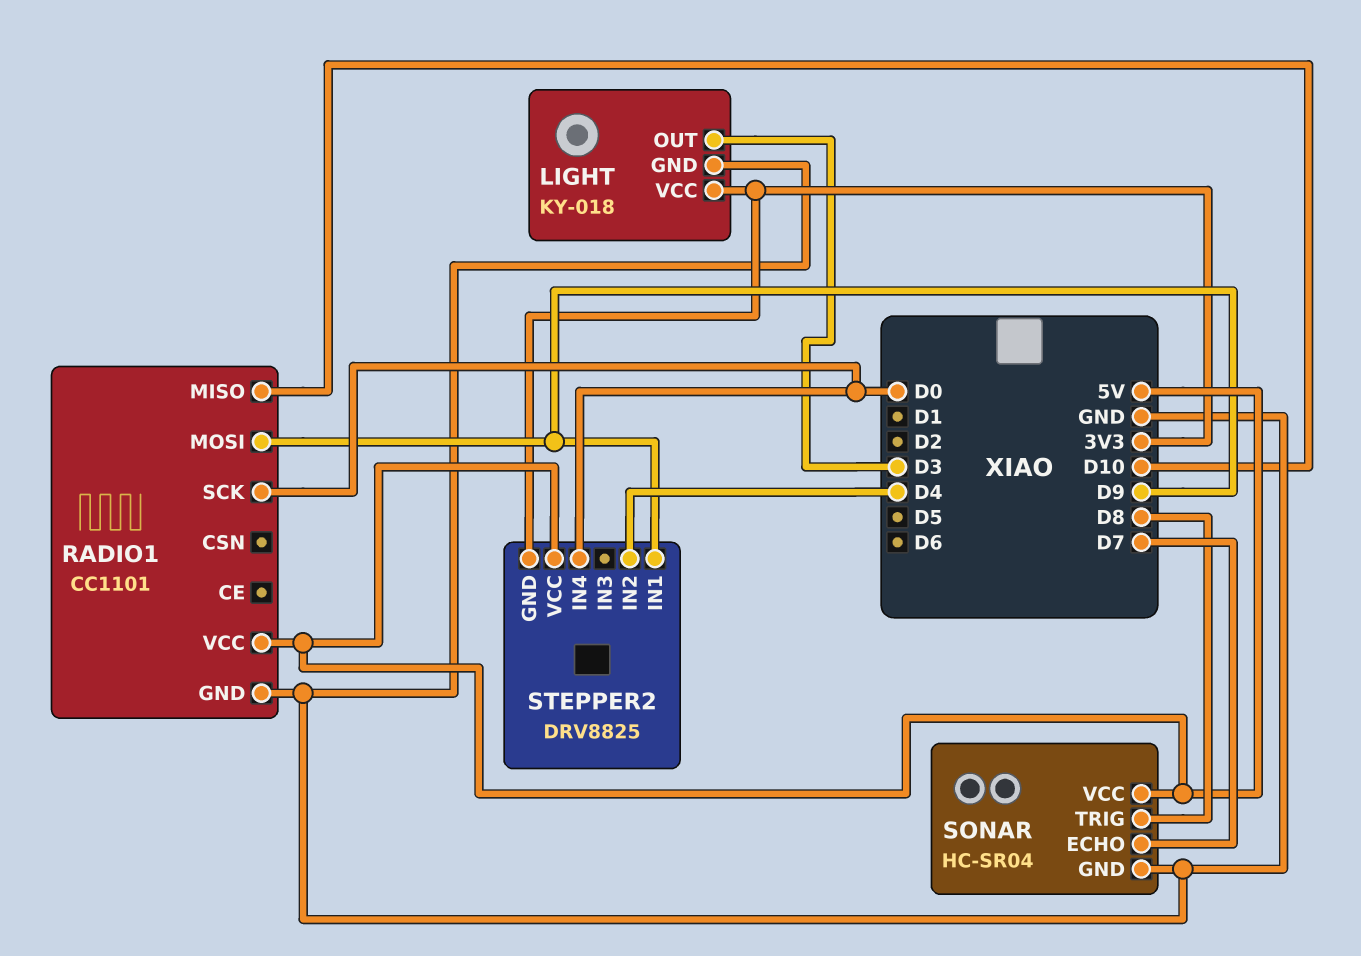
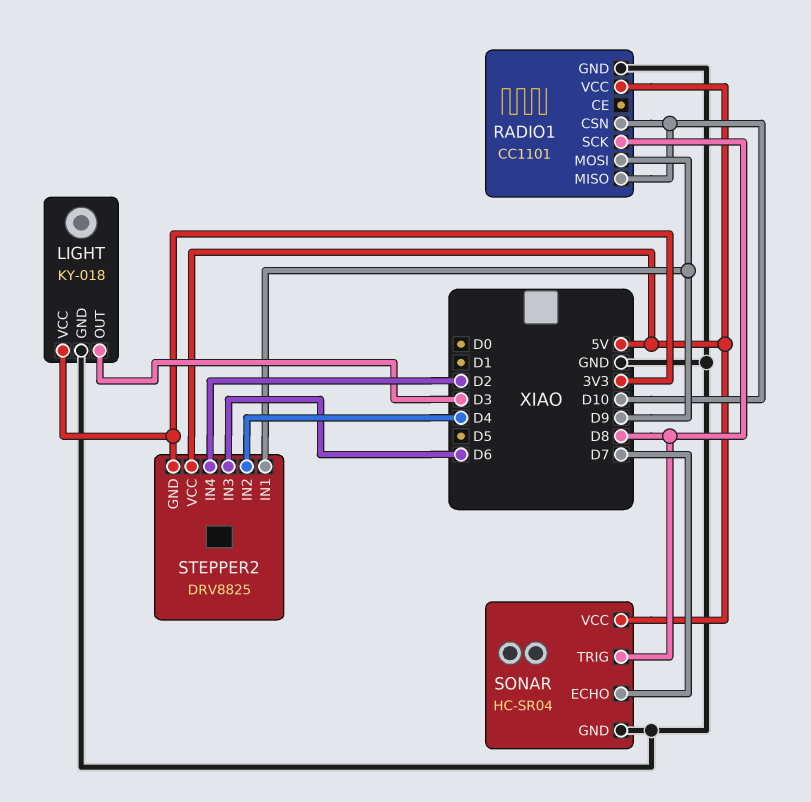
RADIO1 pin CSN: none -> D10
RADIO1 pin SCK: D0 -> D8
STEPPER2 pin IN3: none -> D6
STEPPER2 pin IN4: D0 -> D2

